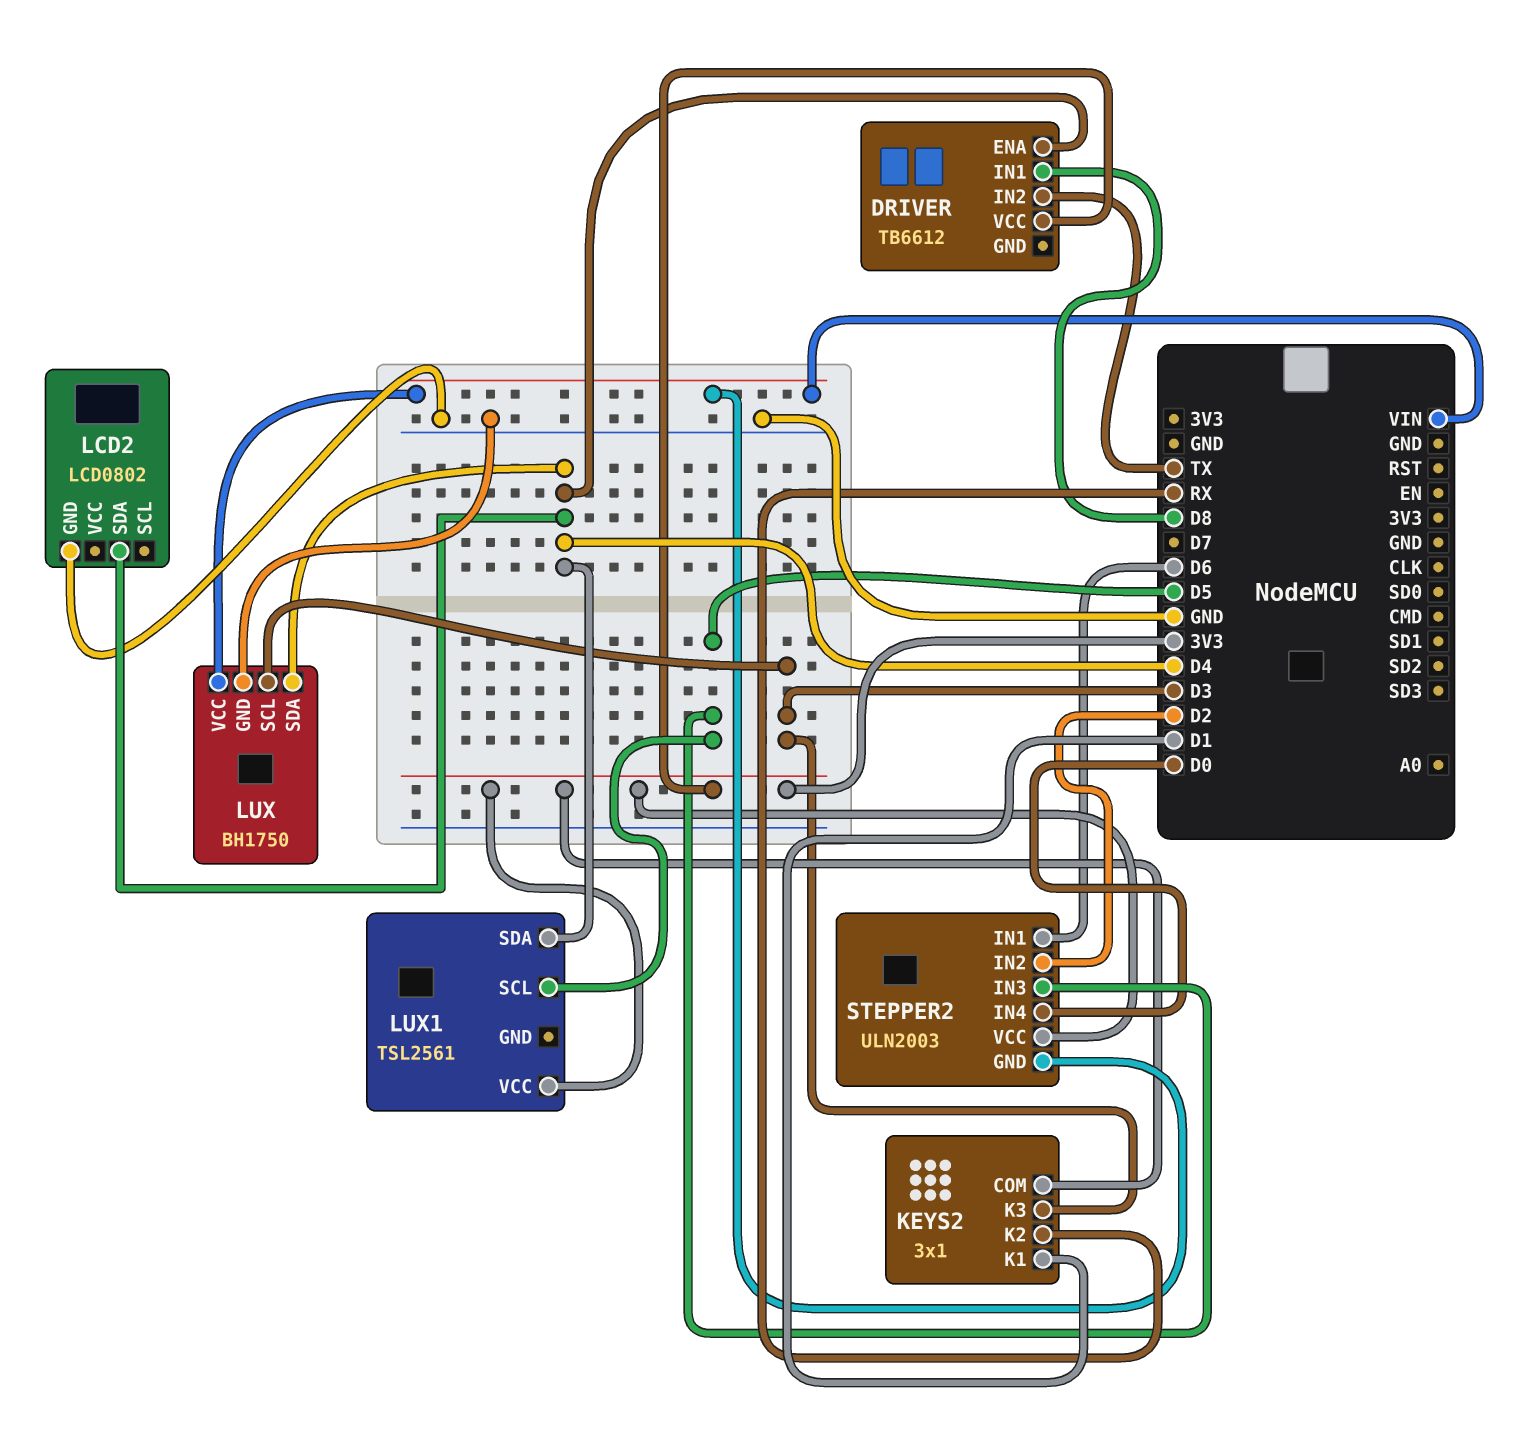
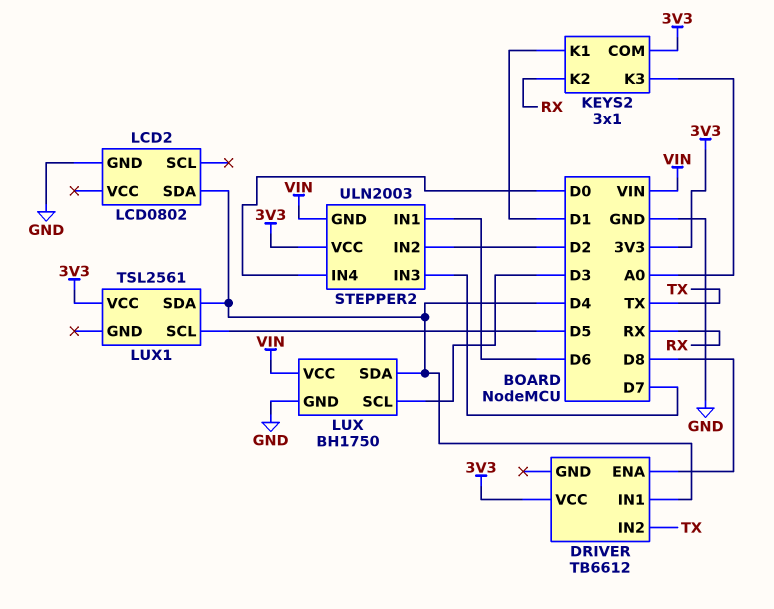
DRIVER pin ENA: D4 -> D8
DRIVER pin IN1: D8 -> D4
KEYS2 pin K3: D3 -> A0
STEPPER2 pin IN3: D5 -> D7

